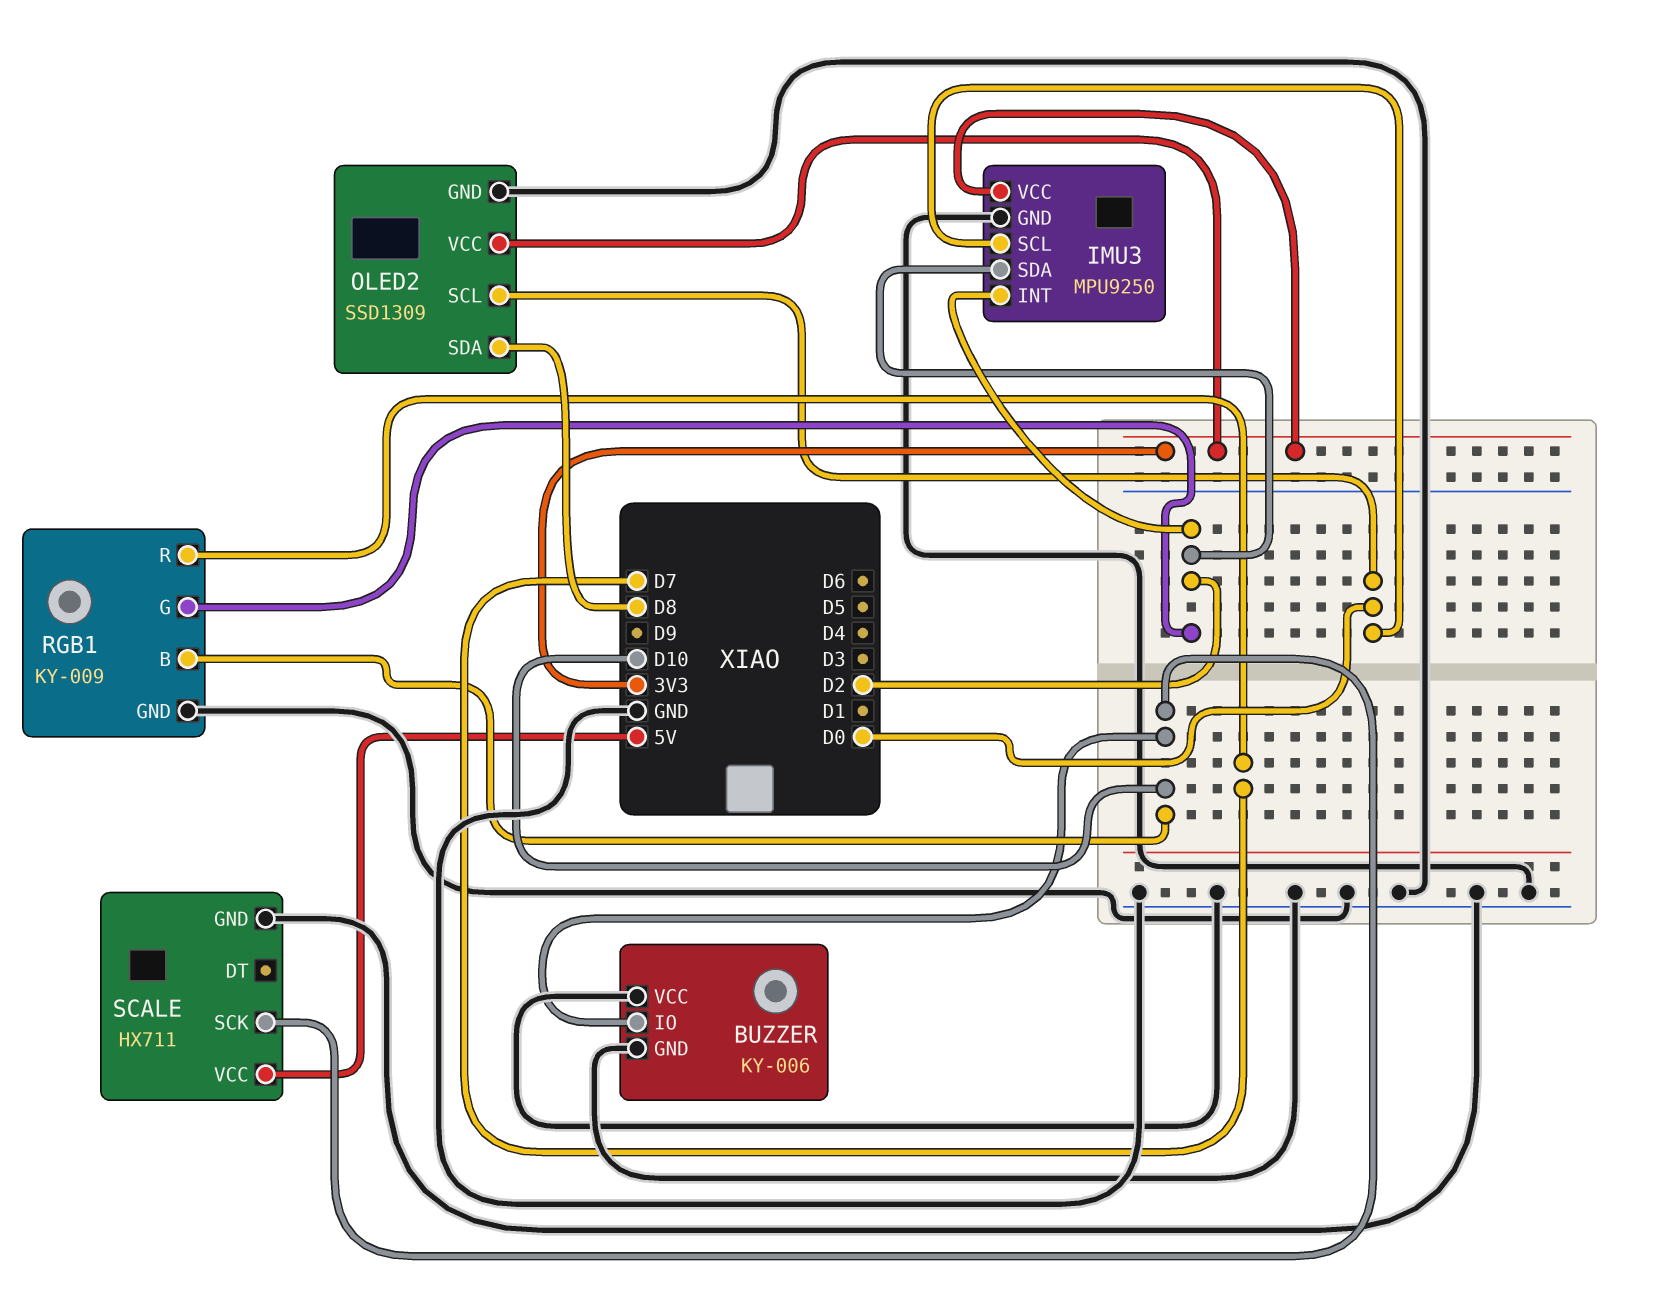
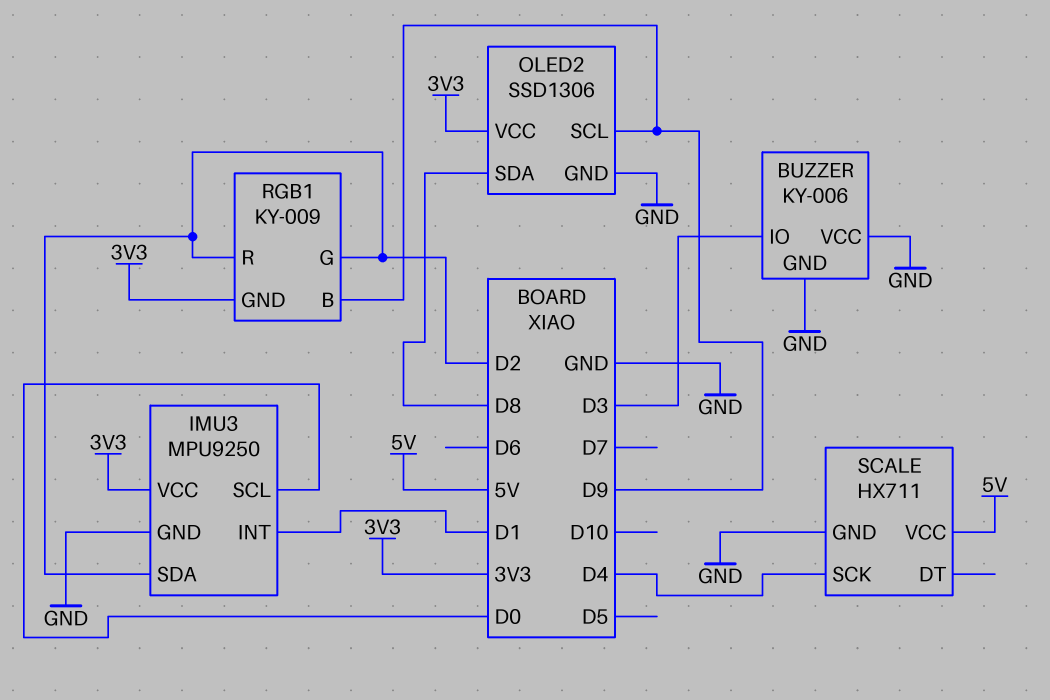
BUZZER pin IO: D10 -> D3
IMU3 pin INT: D2 -> D1
OLED2: SSD1309 -> SSD1306
OLED2 pin SCL: D0 -> D9
RGB1 pin B: D10 -> D9
RGB1 pin GND: GND -> 3V3
RGB1 pin R: D7 -> D2
SCALE pin SCK: D10 -> D4

